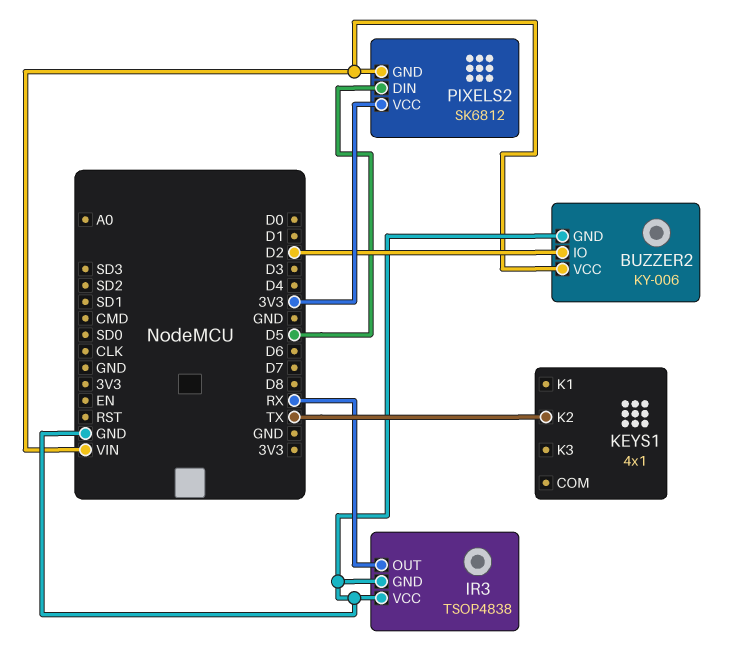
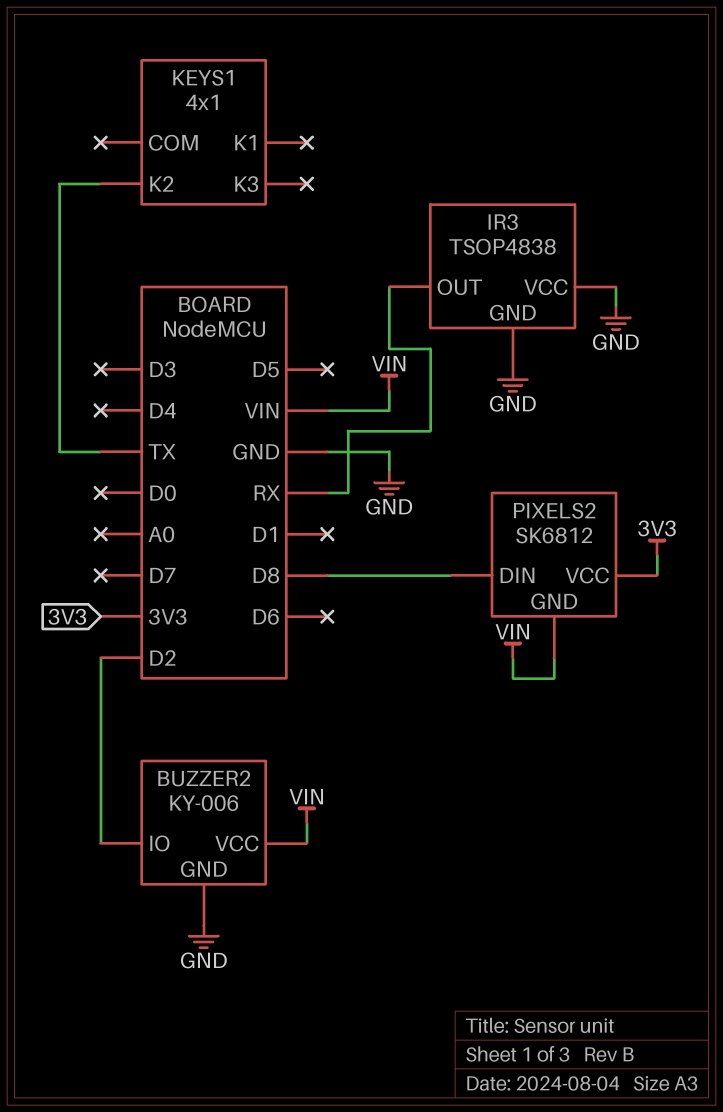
PIXELS2 pin DIN: D5 -> D8

